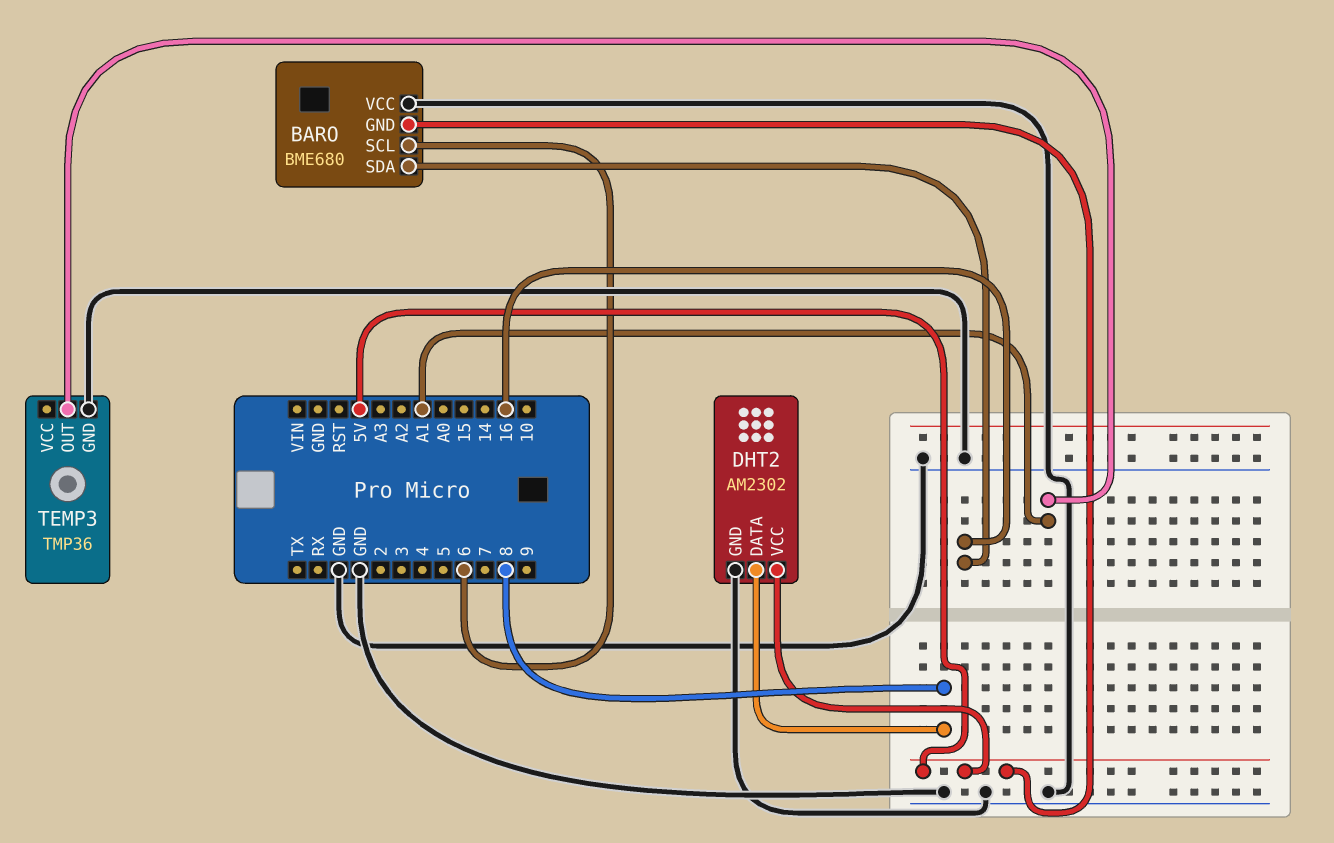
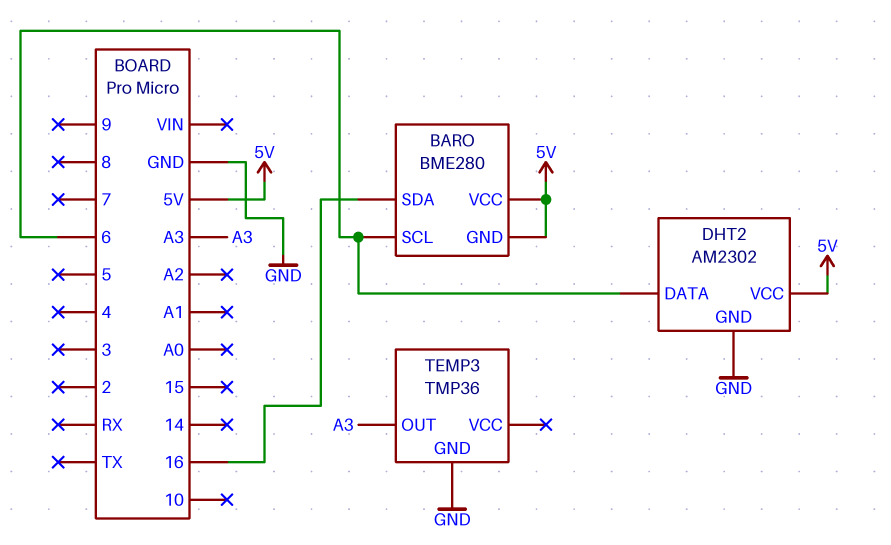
BARO: BME680 -> BME280
BARO pin VCC: GND -> 5V
DHT2 pin DATA: 8 -> 6
TEMP3 pin OUT: A1 -> A3

